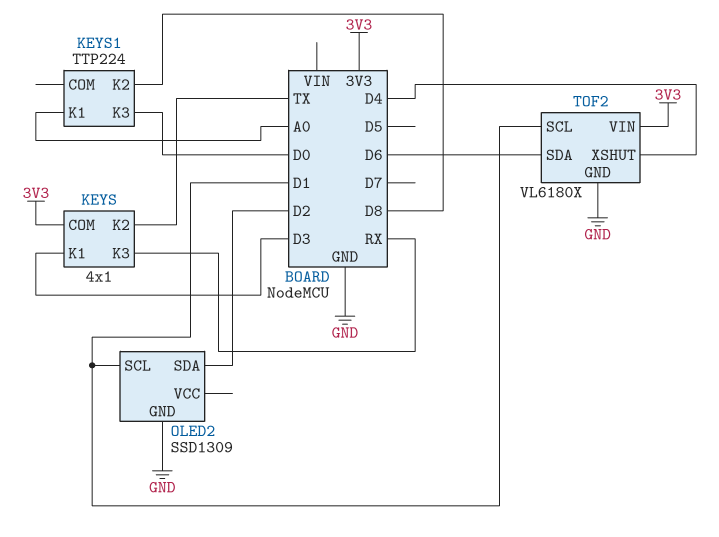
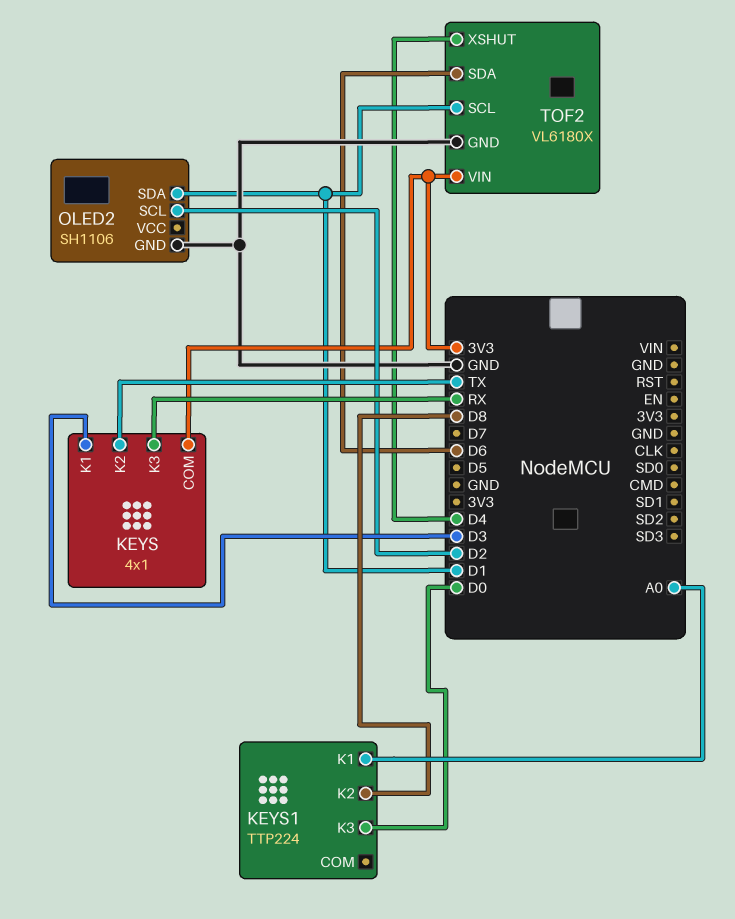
OLED2: SSD1309 -> SH1106
OLED2 pin SCL: D1 -> D2
OLED2 pin SDA: D2 -> D1

